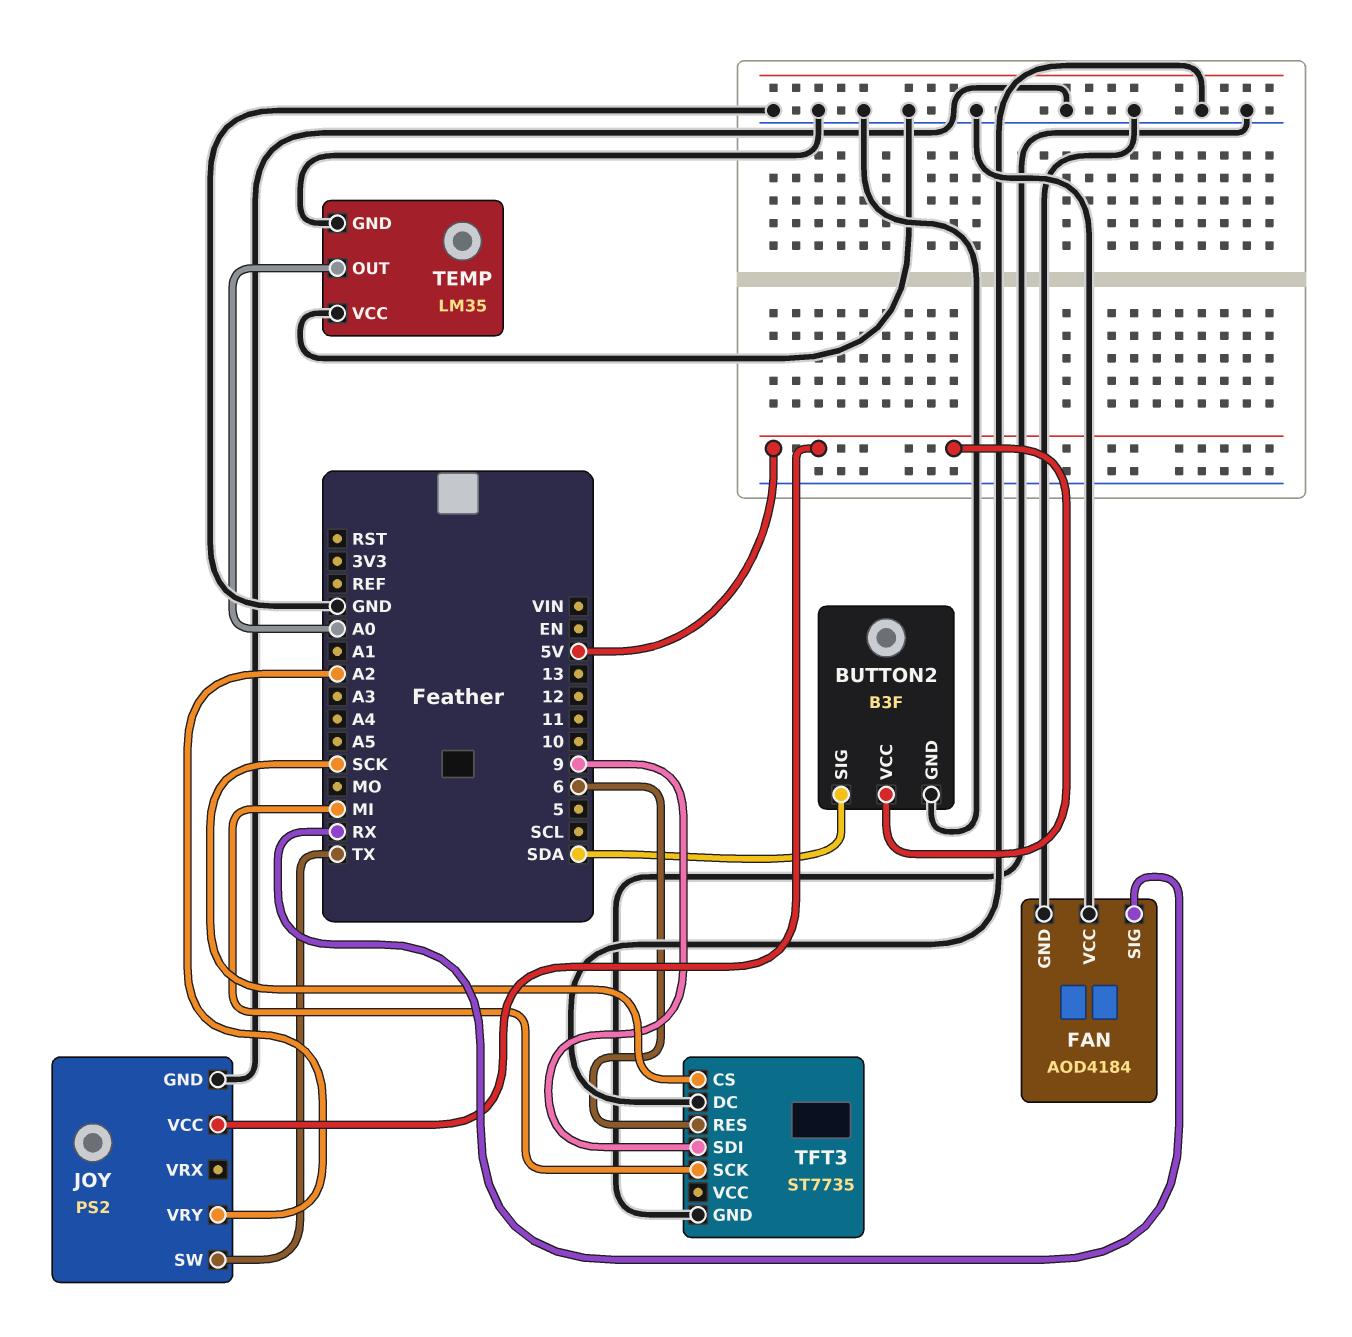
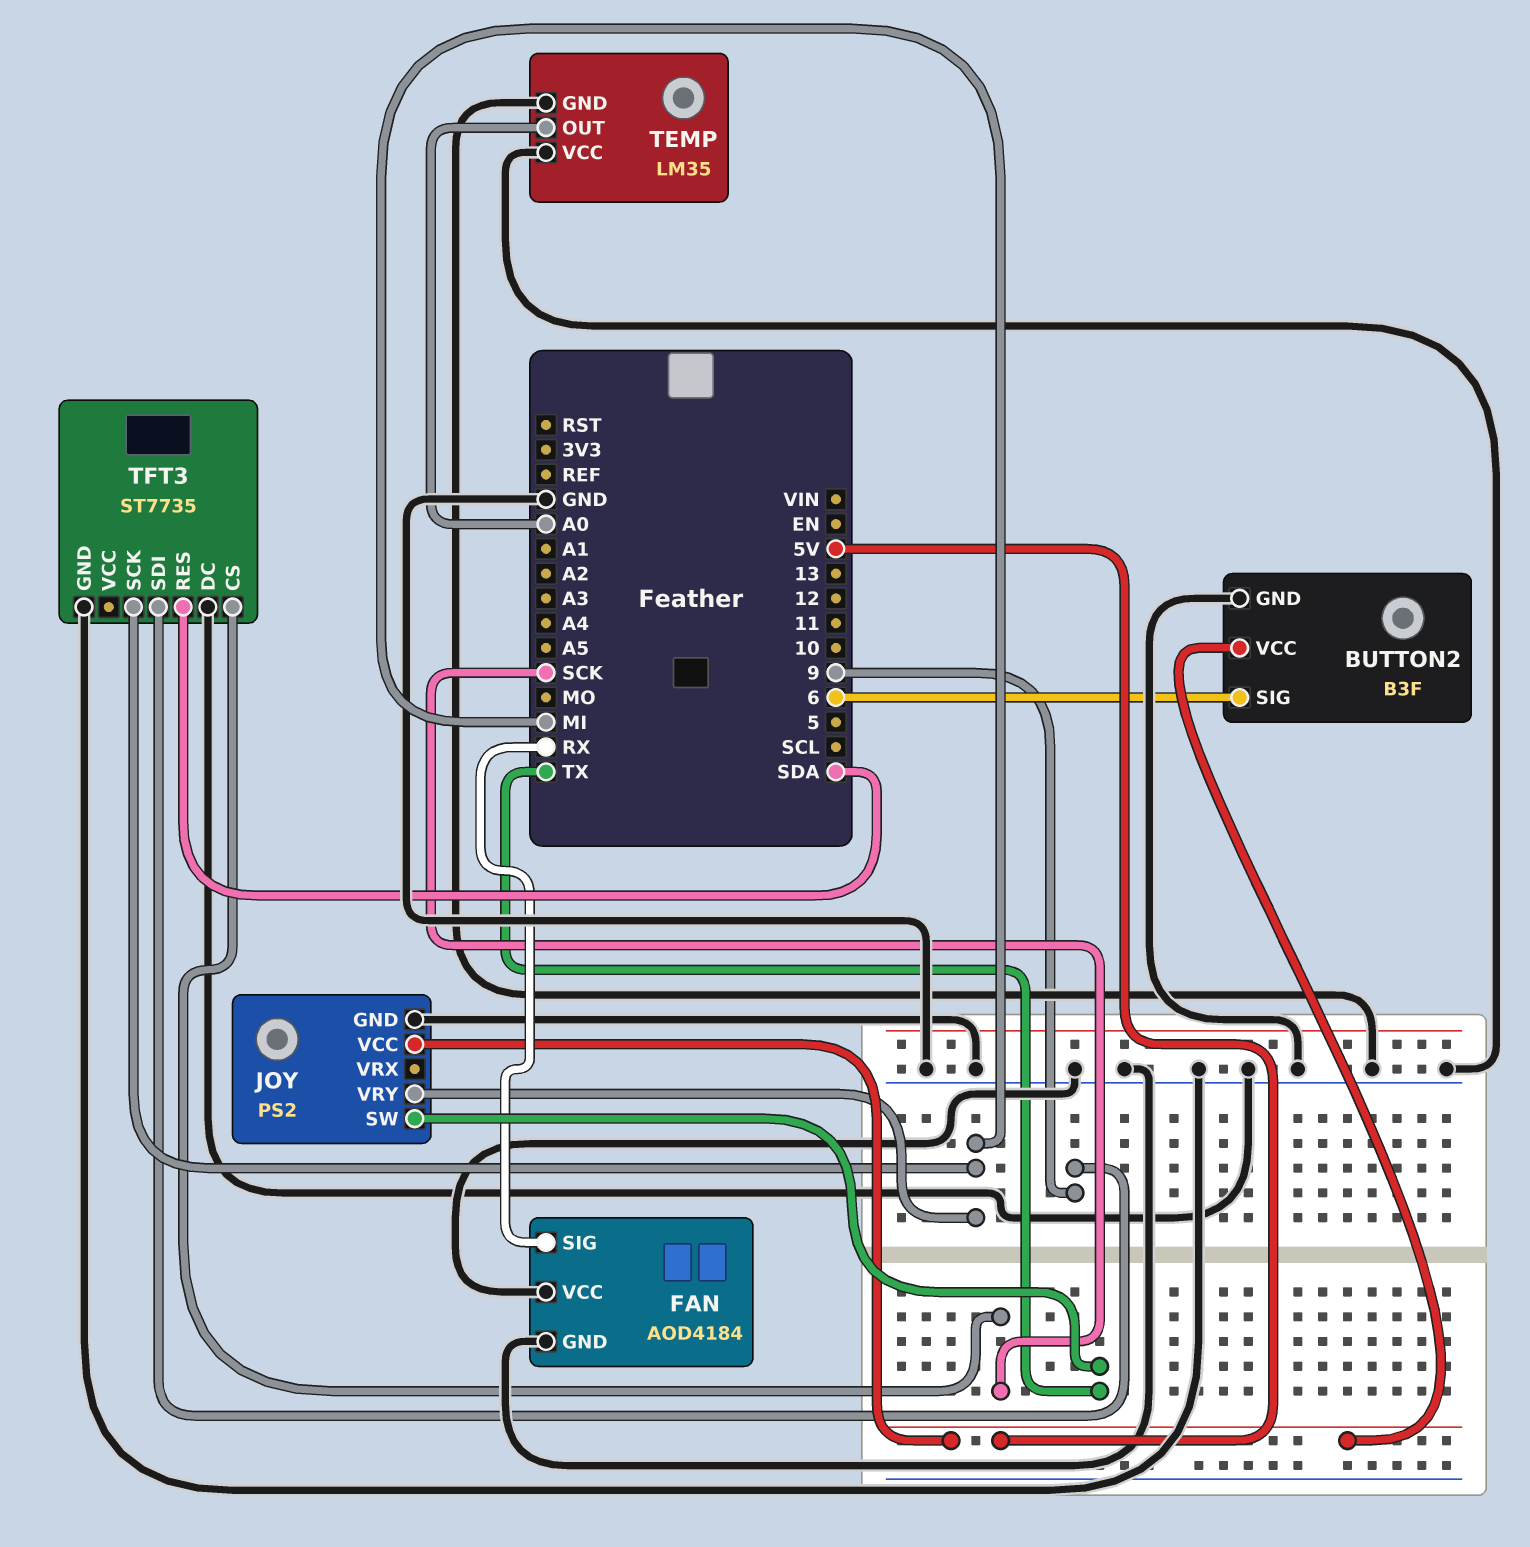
BUTTON2 pin SIG: SDA -> 6
JOY pin VRY: A2 -> MI
TFT3 pin RES: 6 -> SDA

